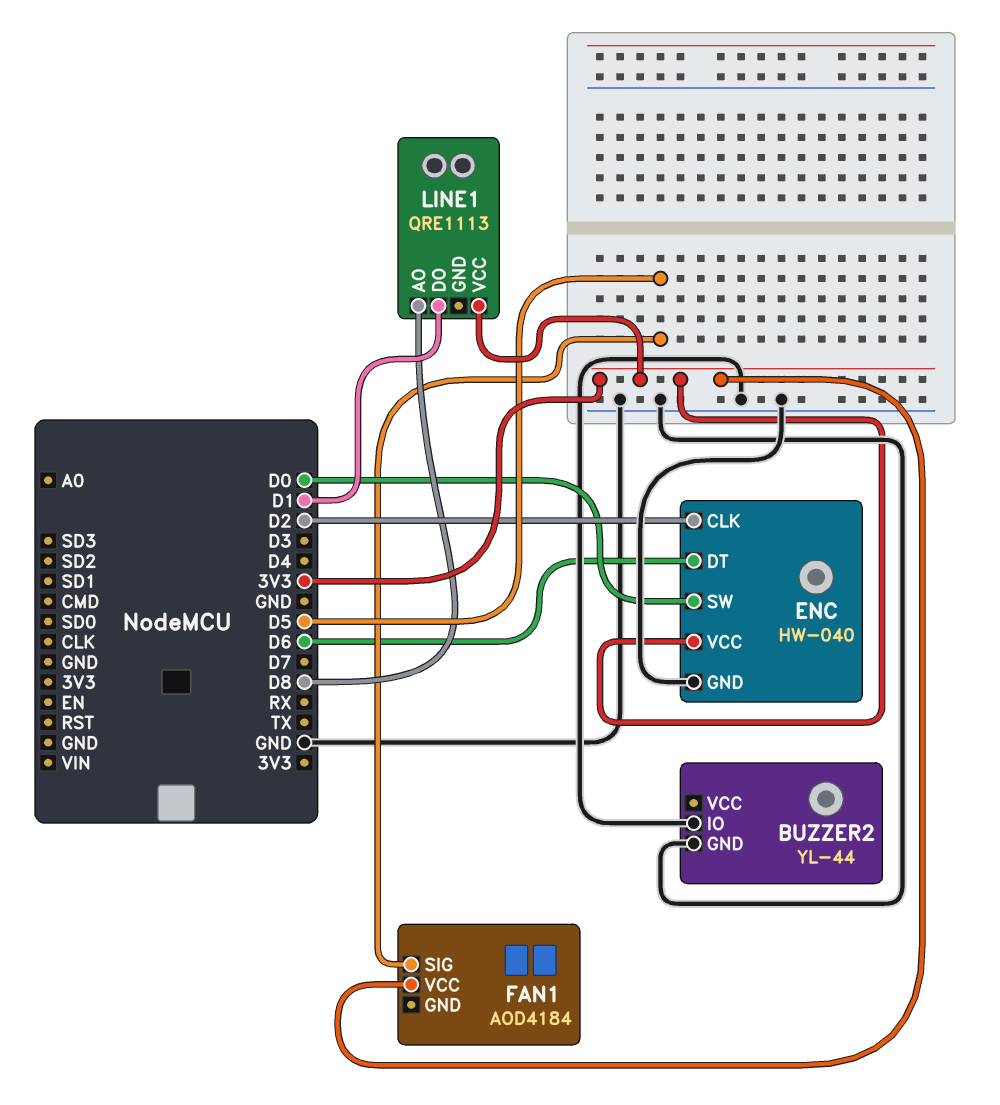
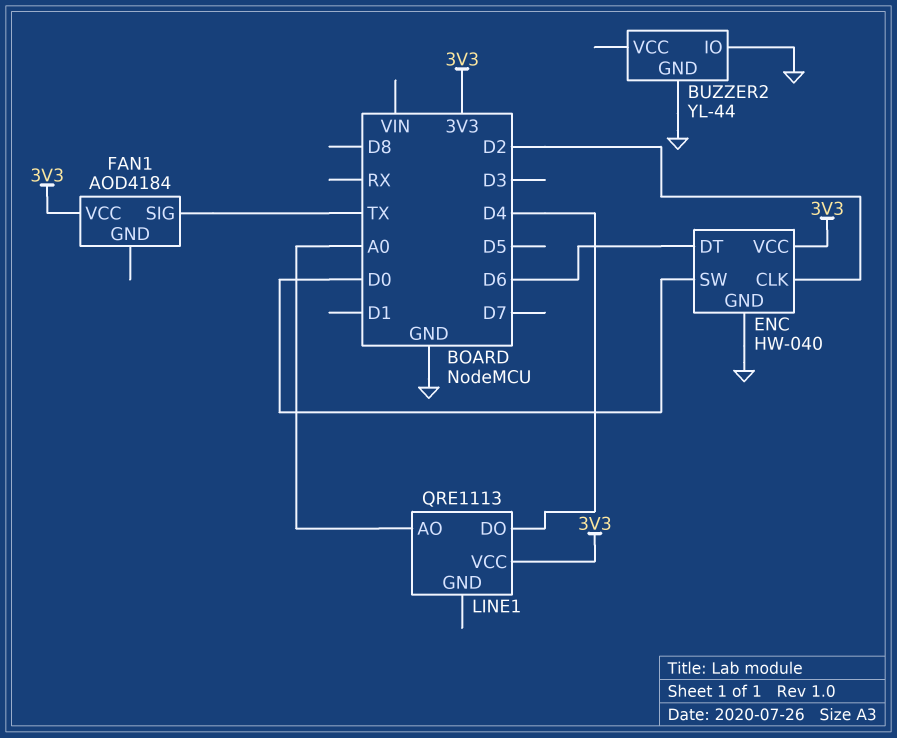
FAN1 pin SIG: D5 -> TX
LINE1 pin AO: D8 -> A0
LINE1 pin DO: D1 -> D4

